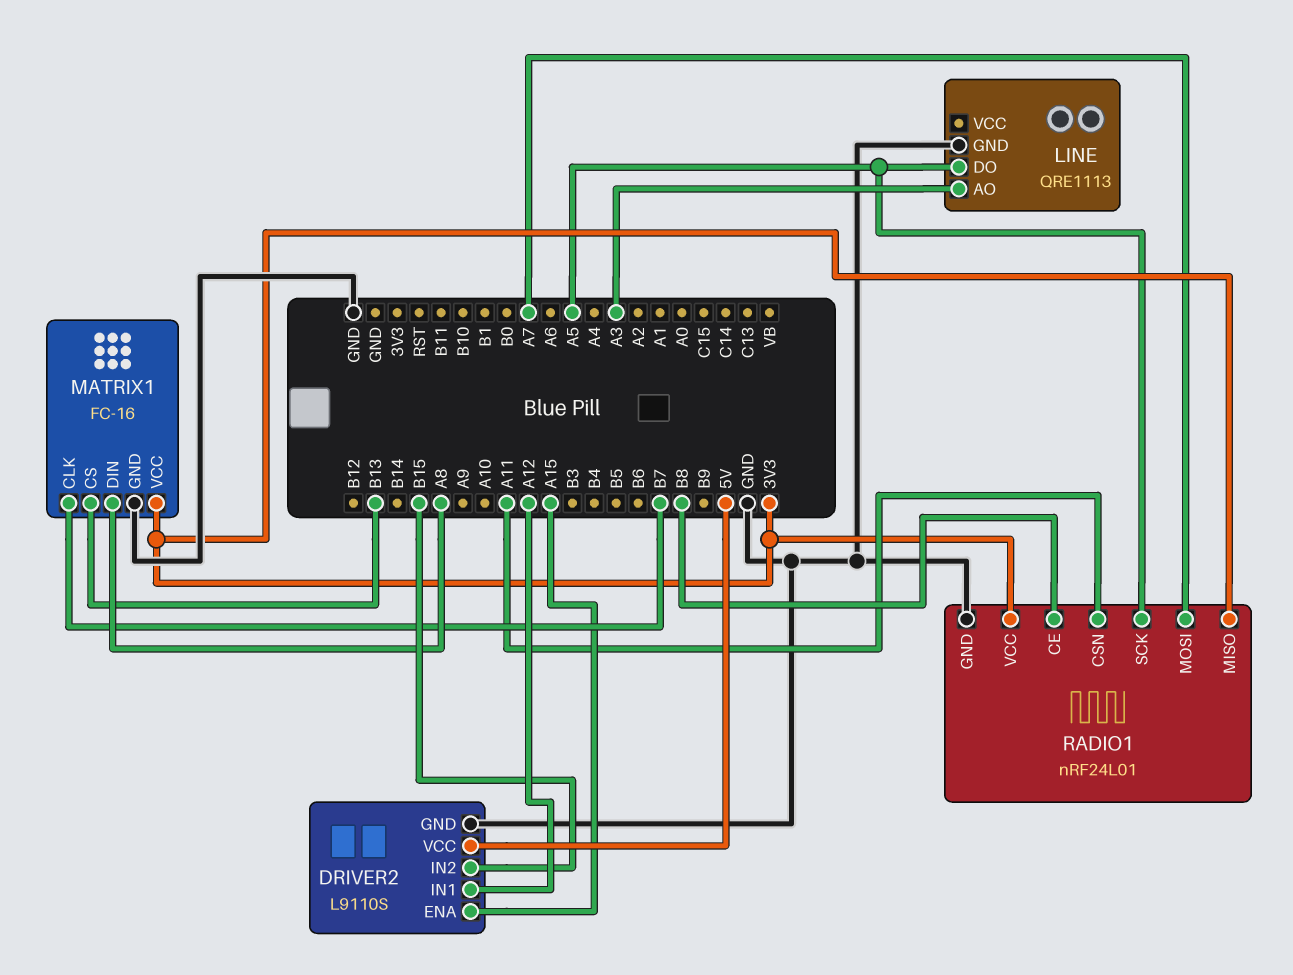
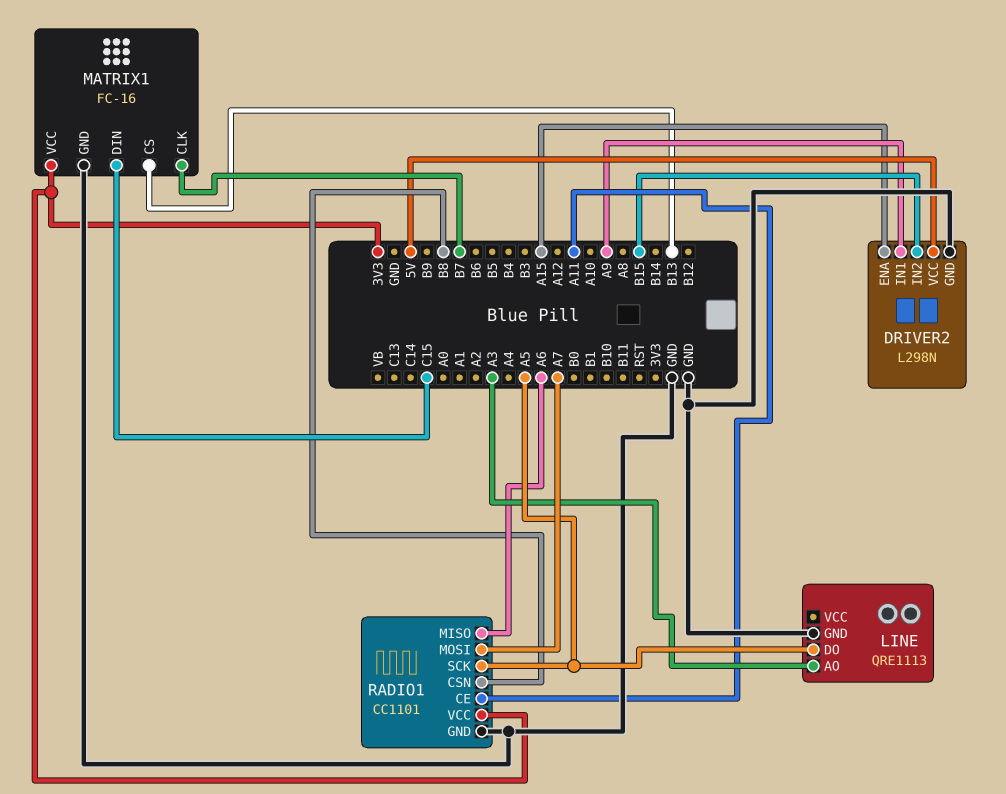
DRIVER2: L9110S -> L298N
DRIVER2 pin IN1: A12 -> A9
MATRIX1 pin DIN: A8 -> C15
RADIO1: nRF24L01 -> CC1101
RADIO1 pin CE: B8 -> A11
RADIO1 pin CSN: A11 -> B8
RADIO1 pin MISO: 3V3 -> A6

